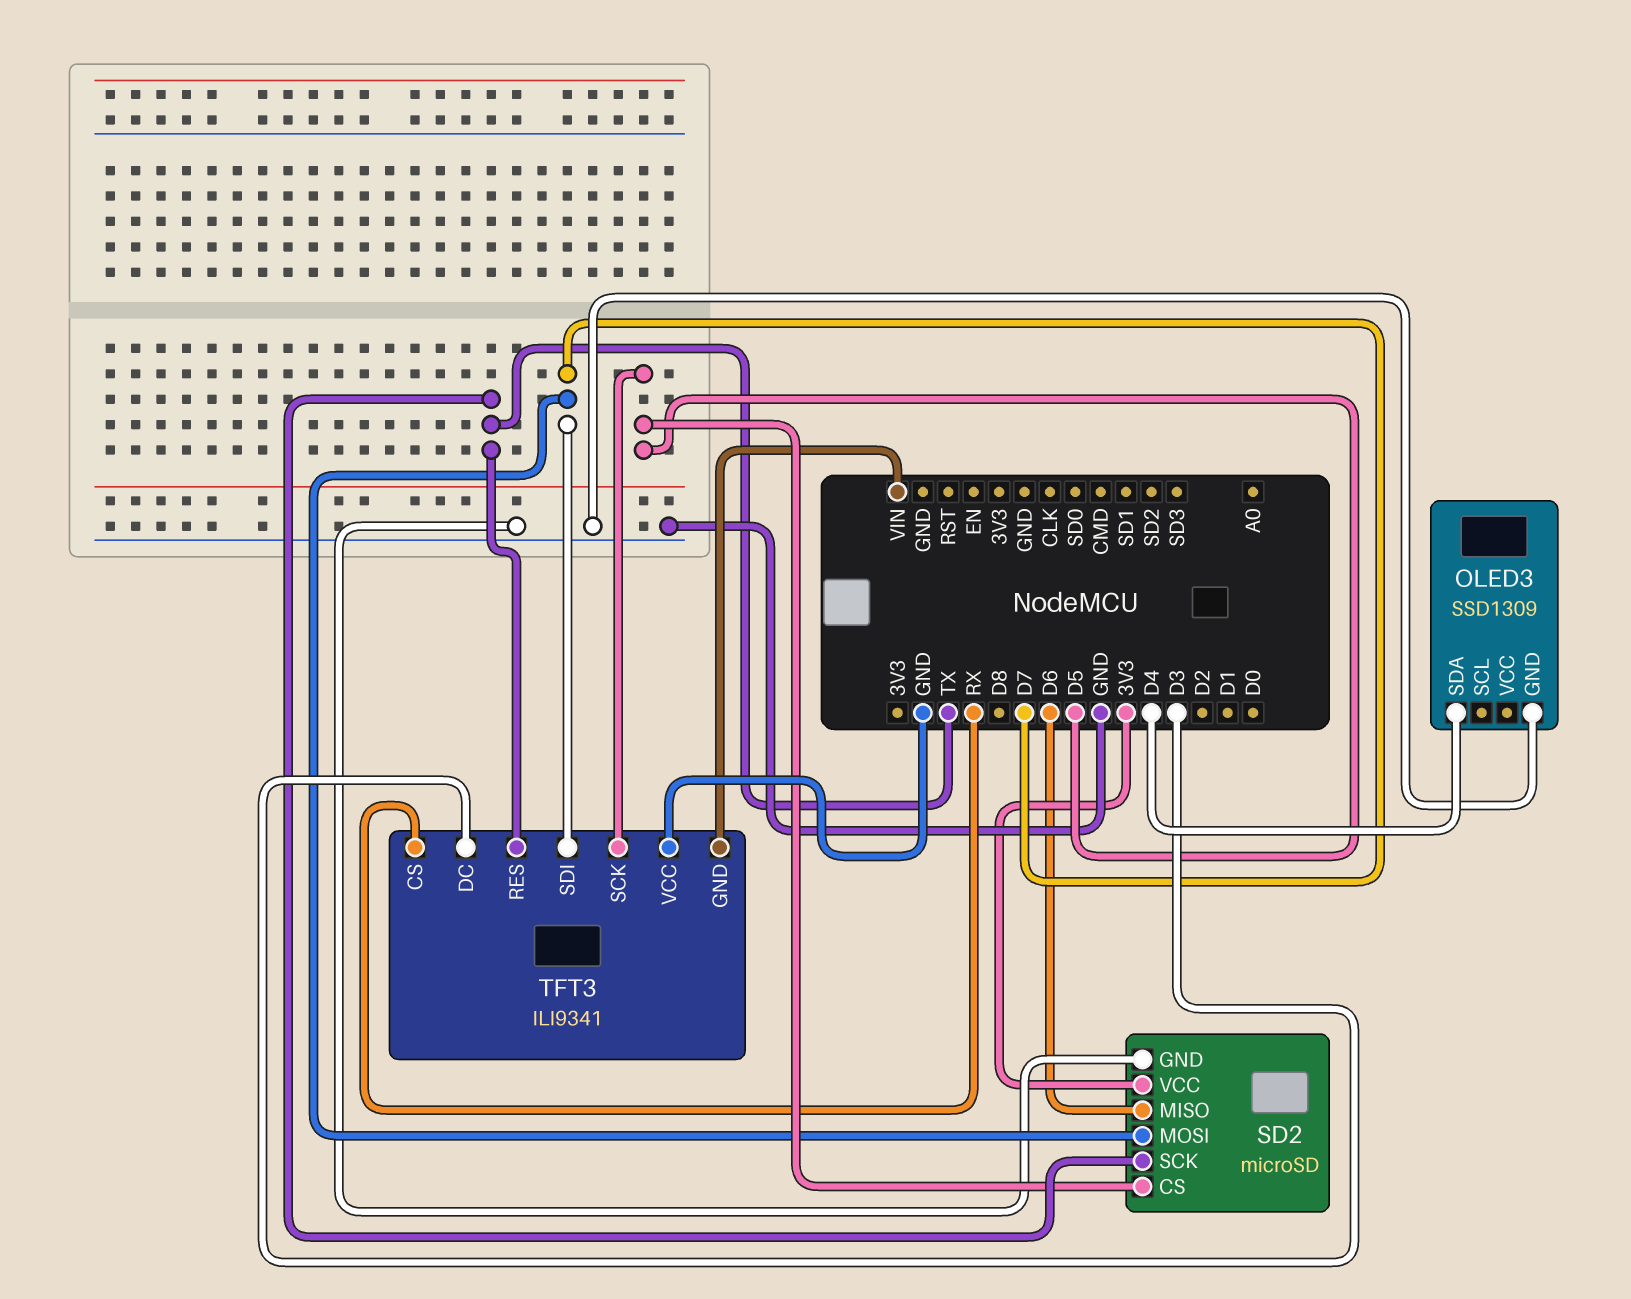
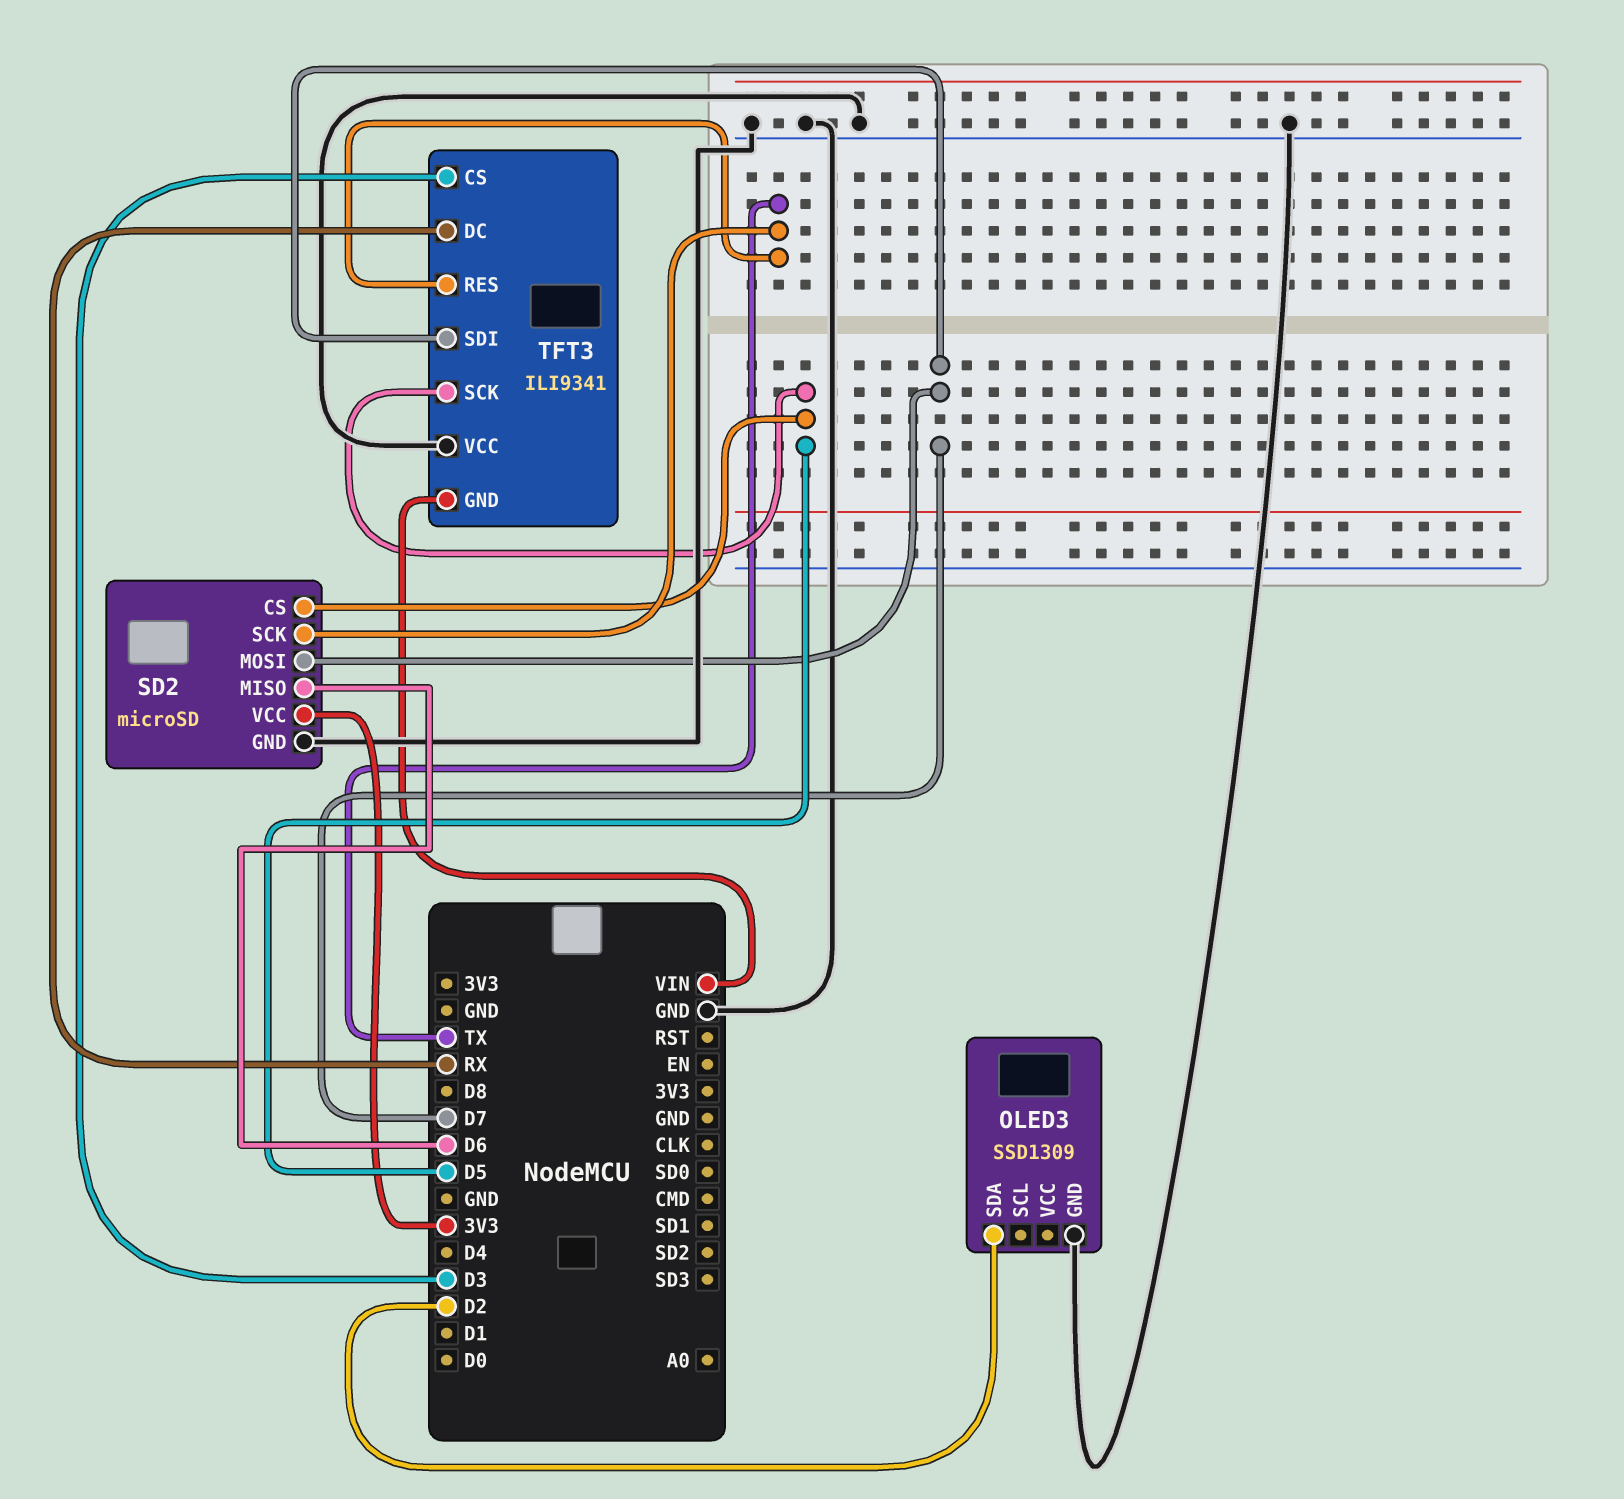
OLED3 pin SDA: D4 -> D2
TFT3 pin CS: RX -> D3
TFT3 pin DC: D3 -> RX

